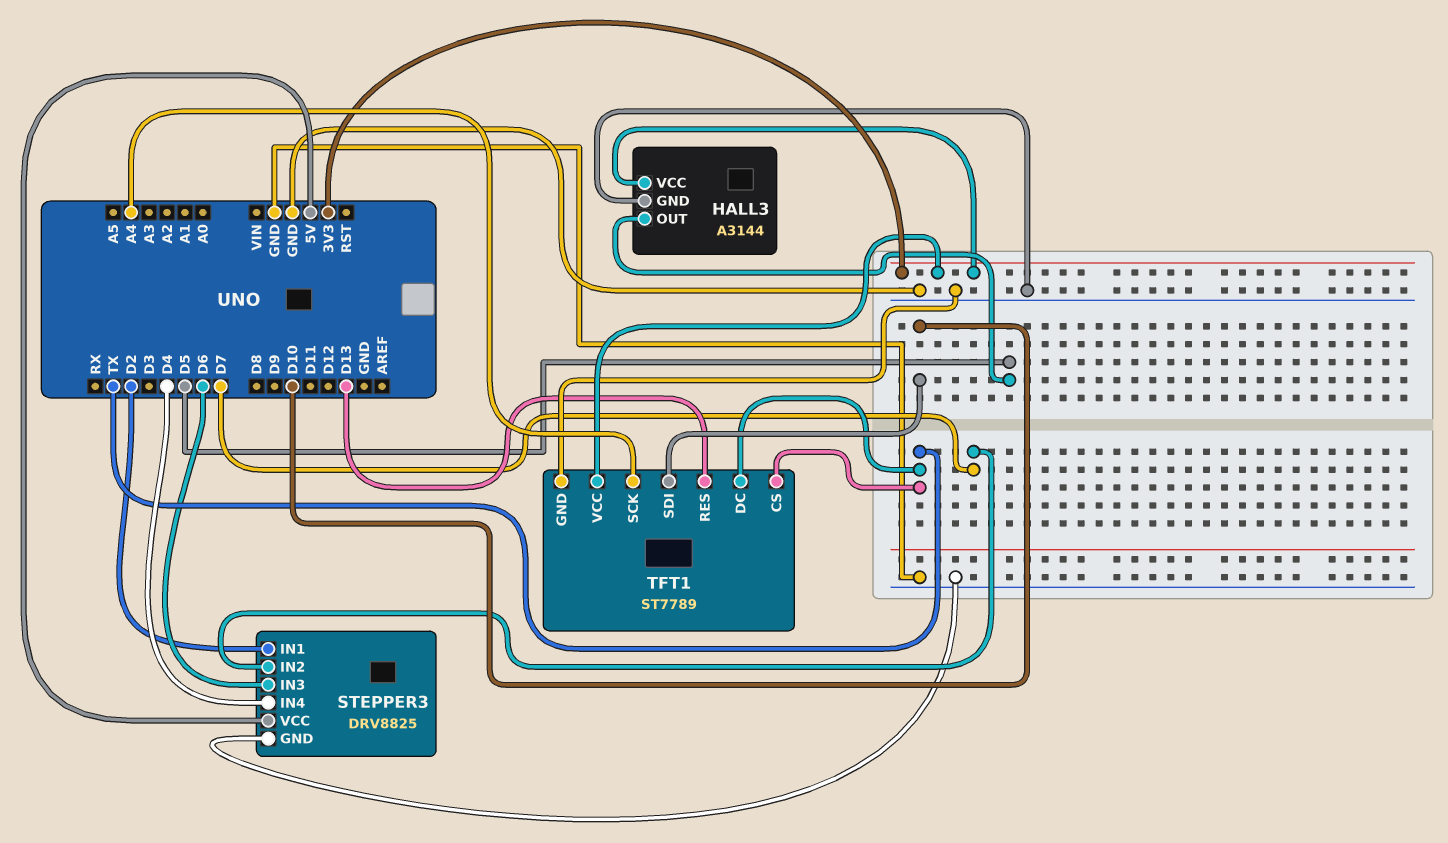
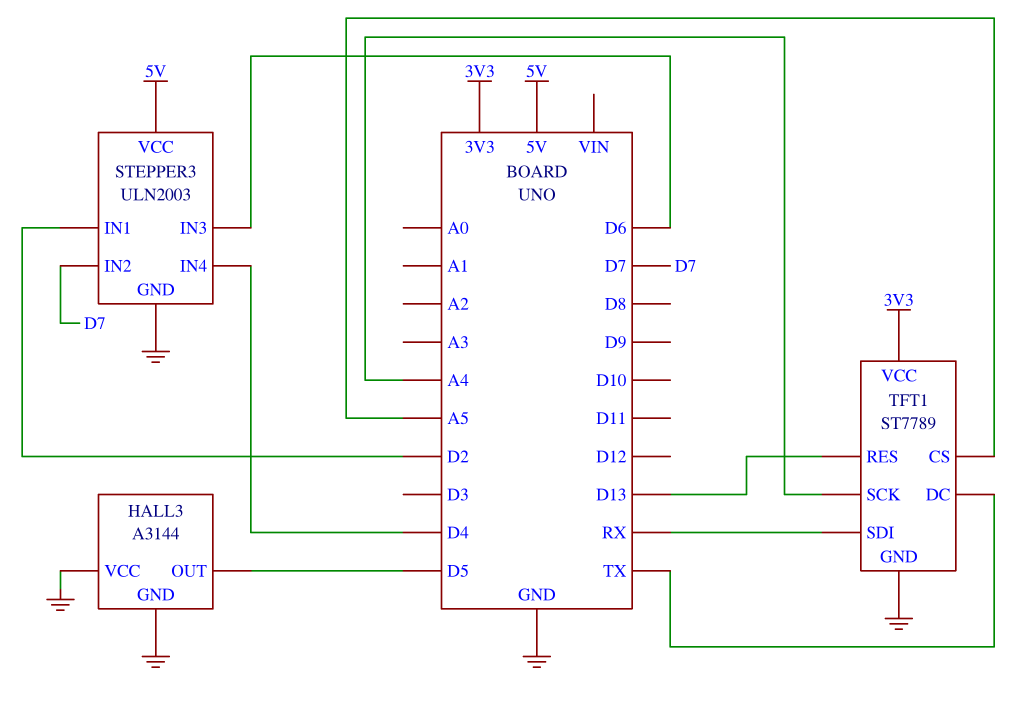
HALL3 pin VCC: 3V3 -> GND
STEPPER3: DRV8825 -> ULN2003
TFT1 pin CS: TX -> A5
TFT1 pin SDI: D10 -> RX

